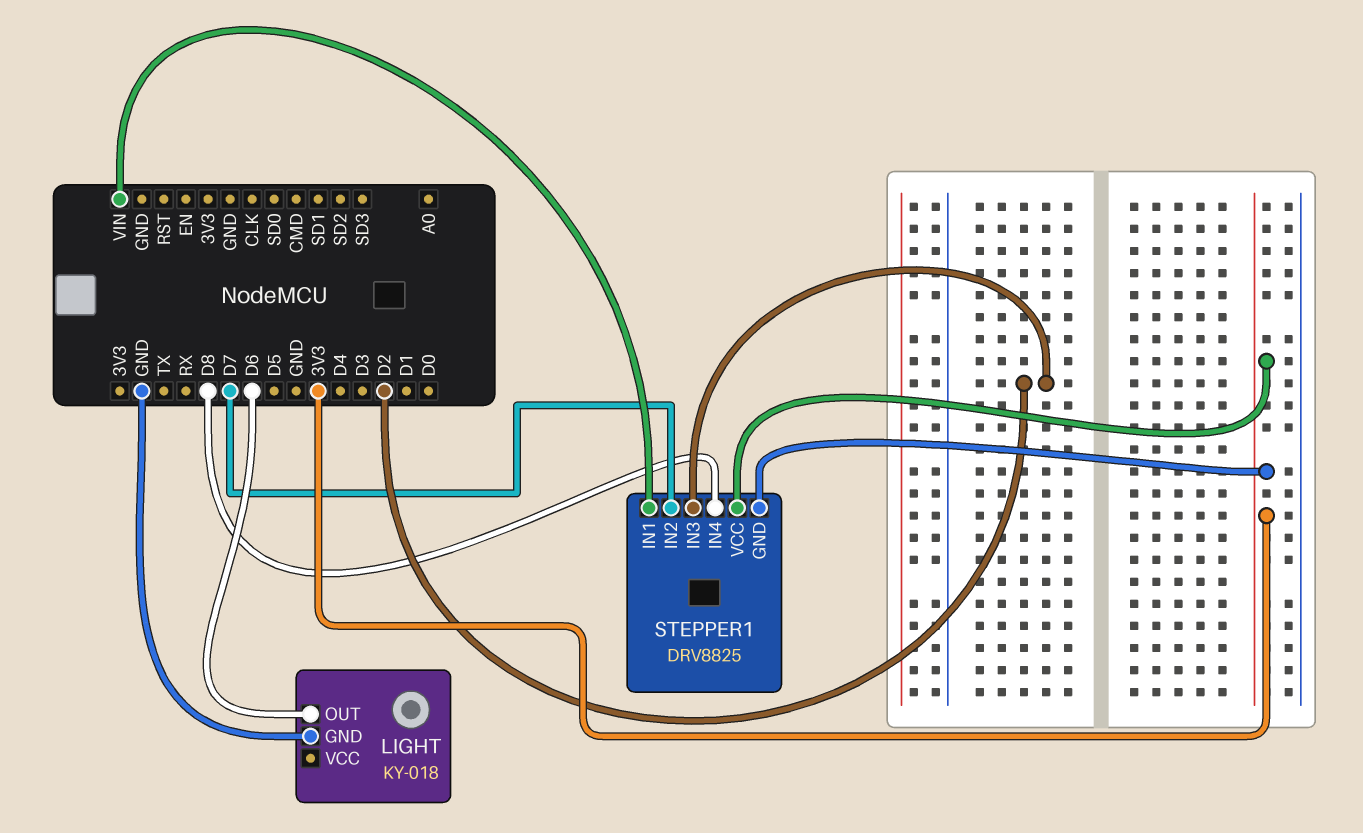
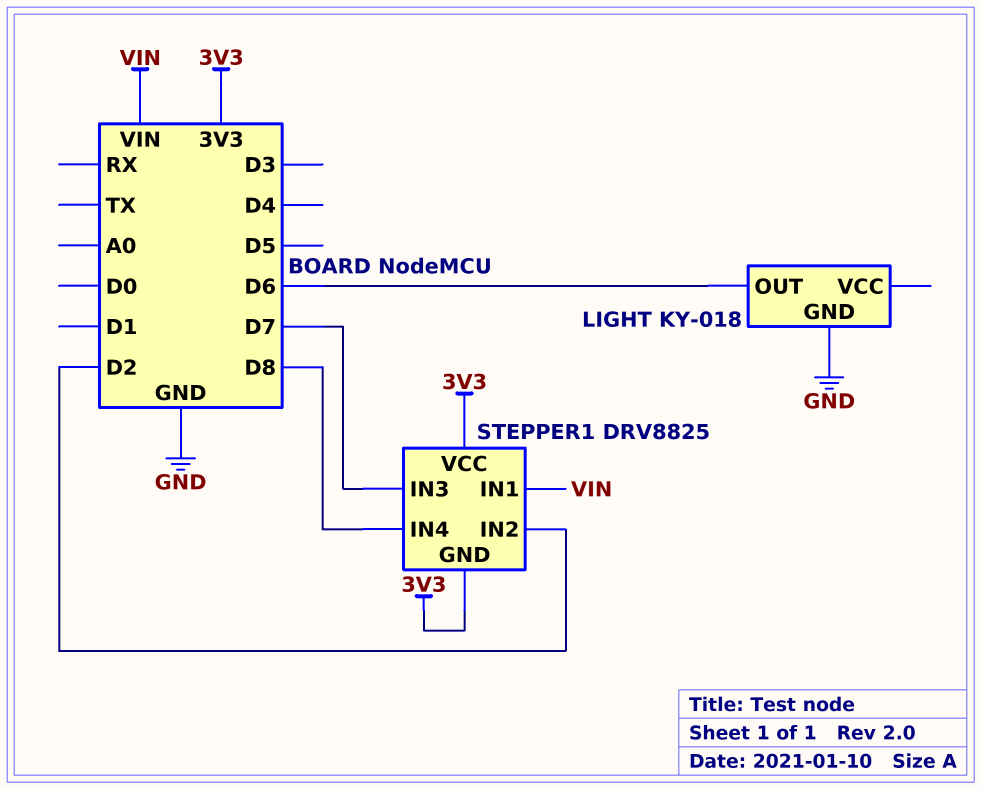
STEPPER1 pin IN2: D7 -> D2
STEPPER1 pin IN3: D2 -> D7

